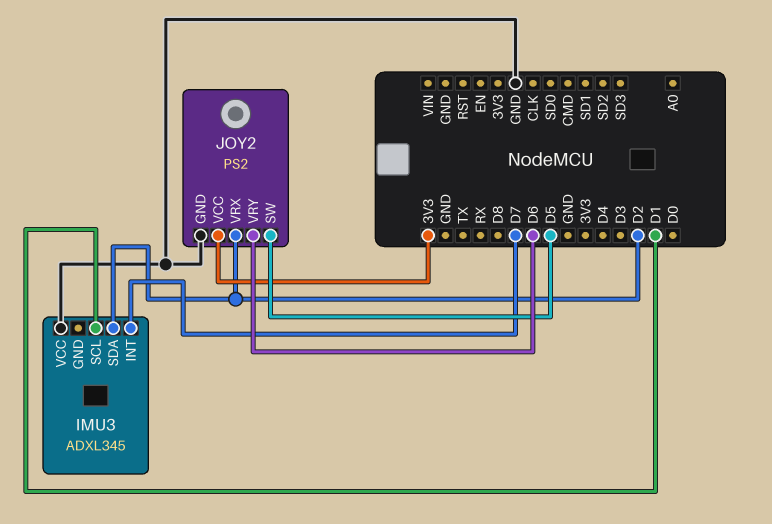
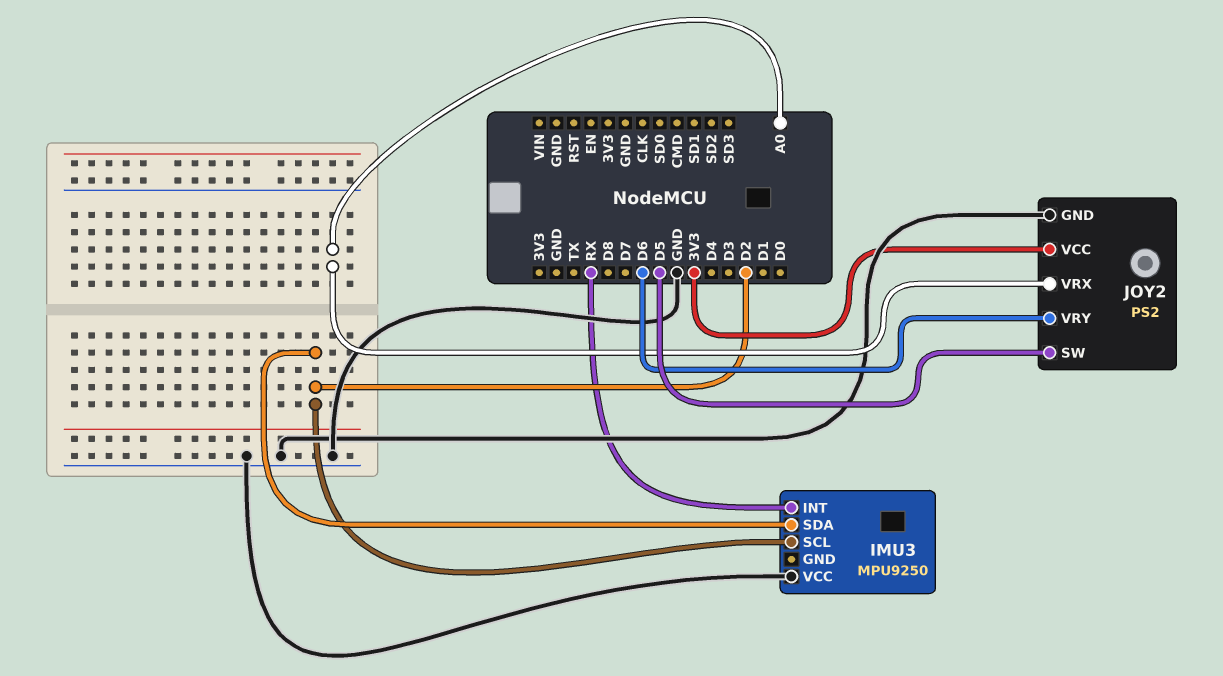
IMU3: ADXL345 -> MPU9250
IMU3 pin INT: D7 -> RX
IMU3 pin SCL: D1 -> D2
JOY2 pin VRX: D2 -> A0

